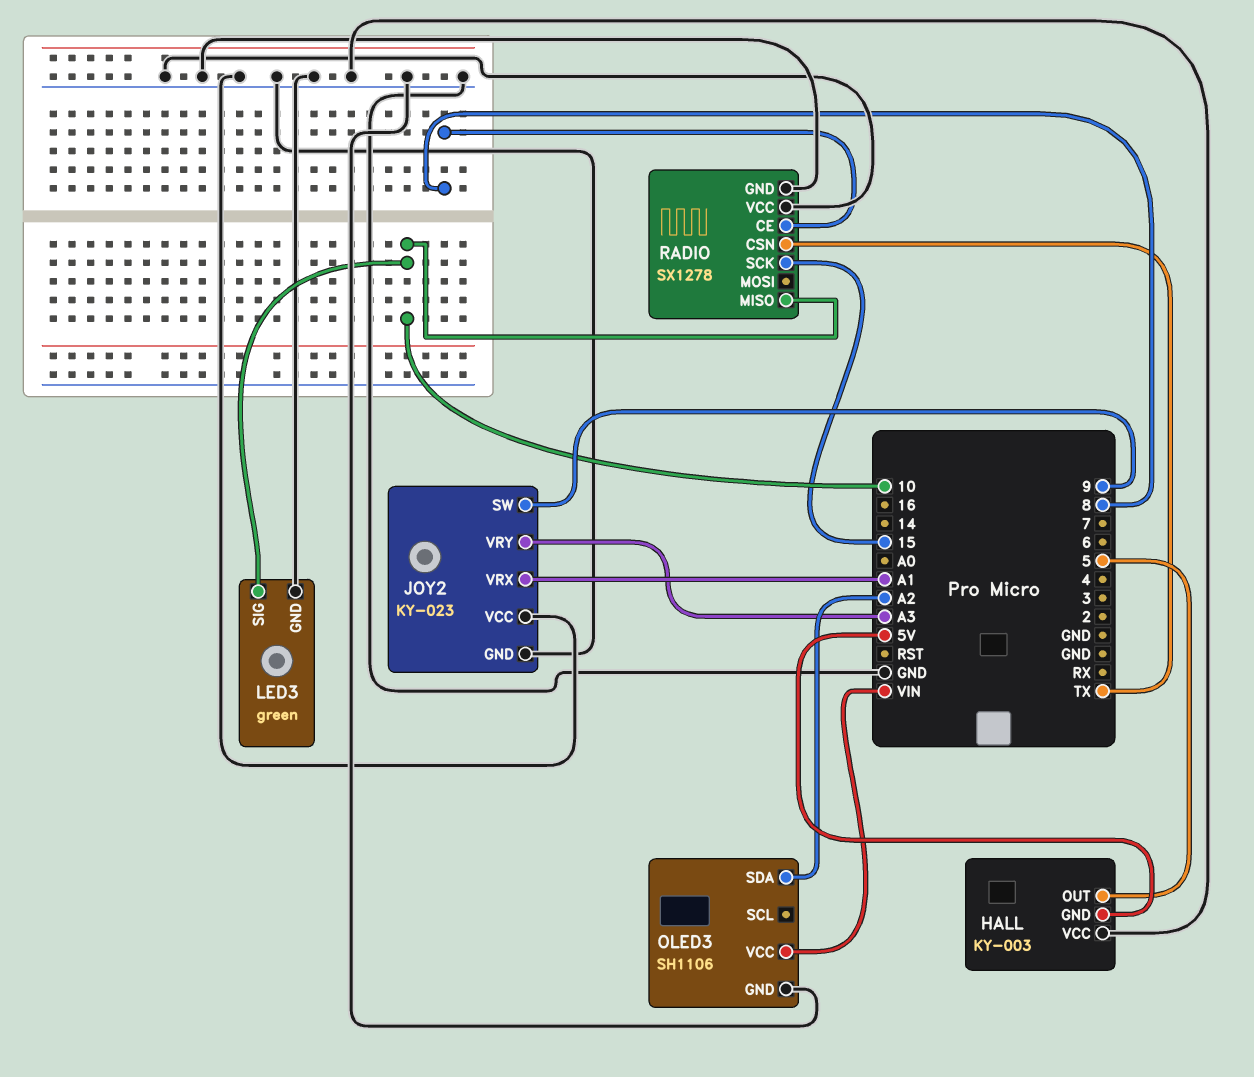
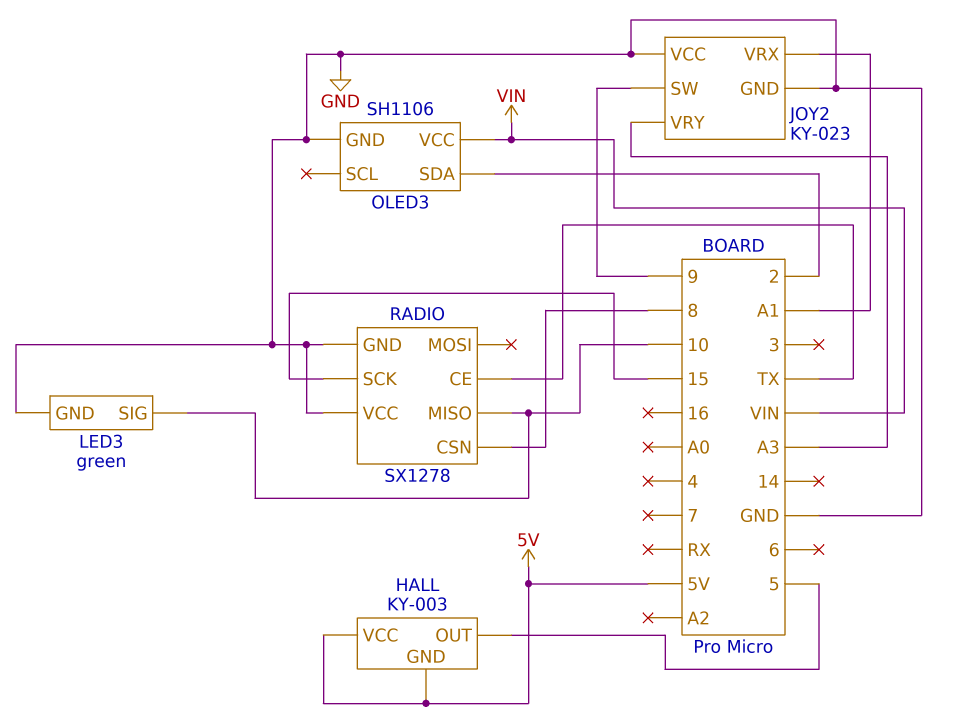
HALL pin VCC: GND -> 5V
OLED3 pin SDA: A2 -> 2
RADIO pin CE: 8 -> TX
RADIO pin CSN: TX -> 8

